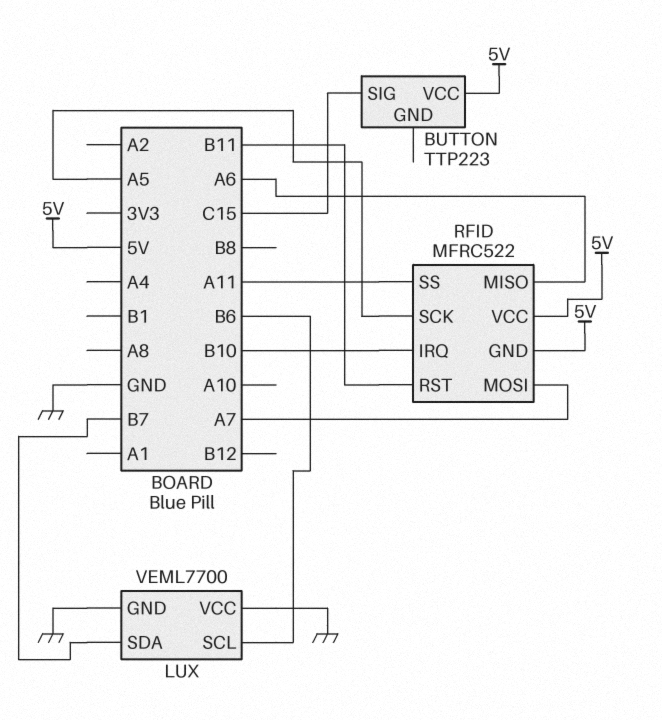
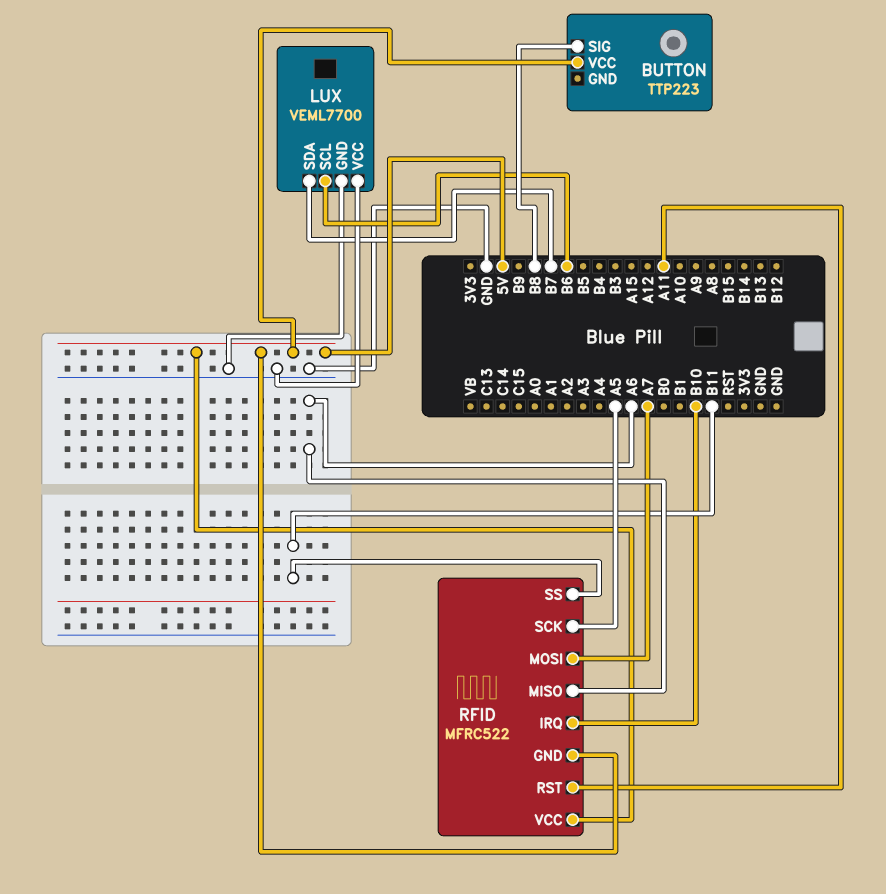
BUTTON pin SIG: C15 -> B8
RFID pin RST: B11 -> A11
RFID pin SS: A11 -> B11

